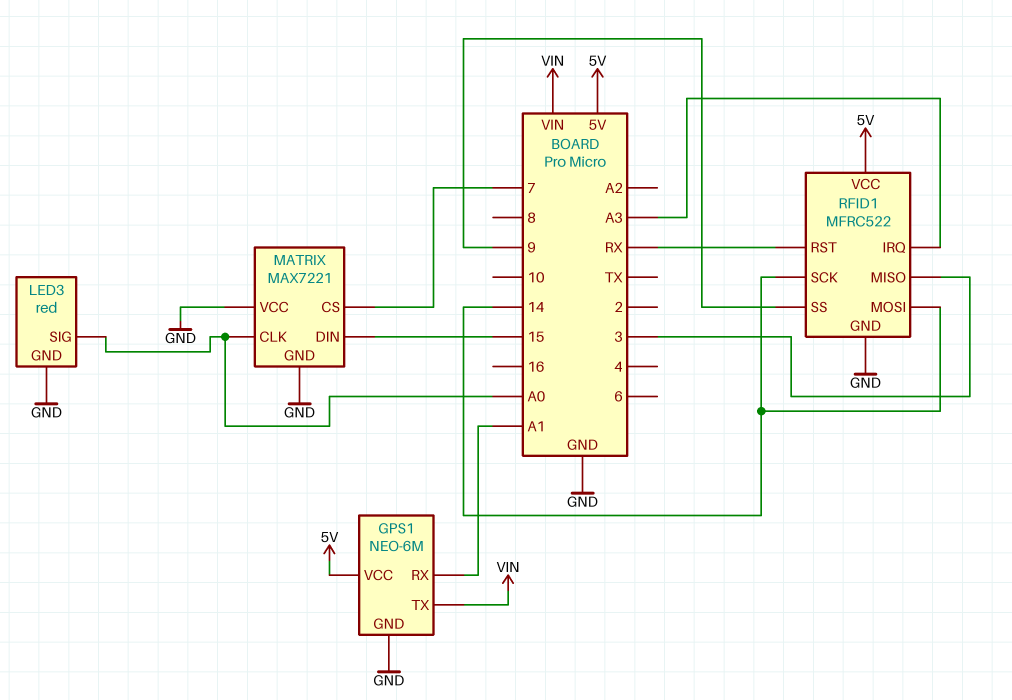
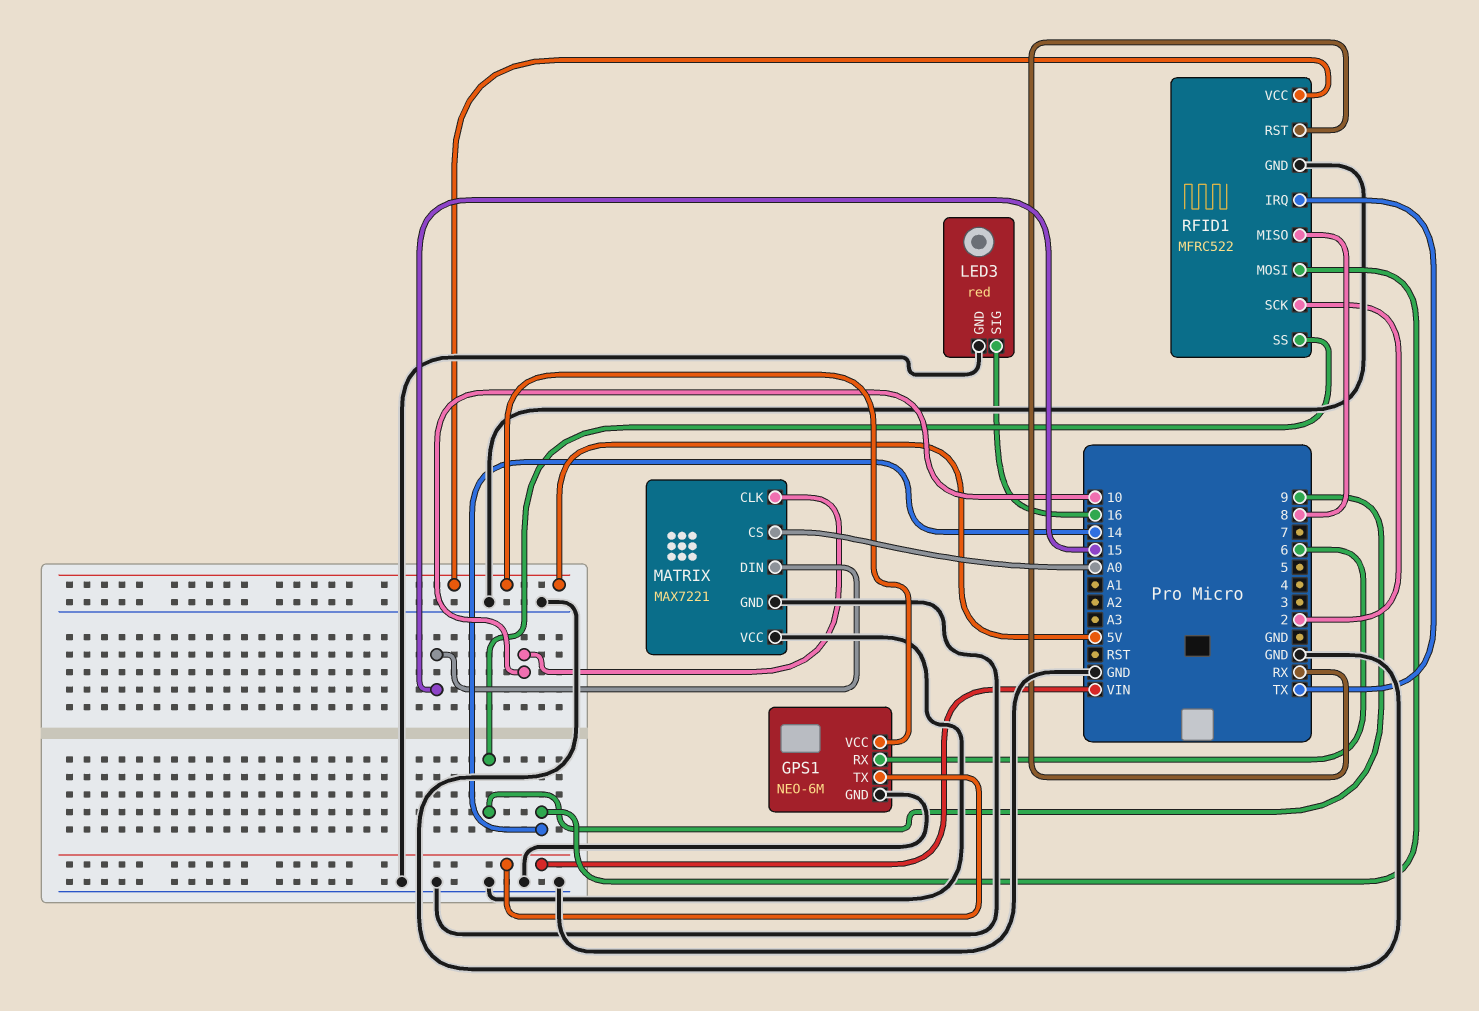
GPS1 pin RX: A1 -> 6
LED3 pin SIG: A0 -> 16
MATRIX pin CLK: A0 -> 10
MATRIX pin CS: 7 -> A0
RFID1 pin IRQ: A3 -> TX
RFID1 pin MISO: 3 -> 8
RFID1 pin SCK: 14 -> 2

